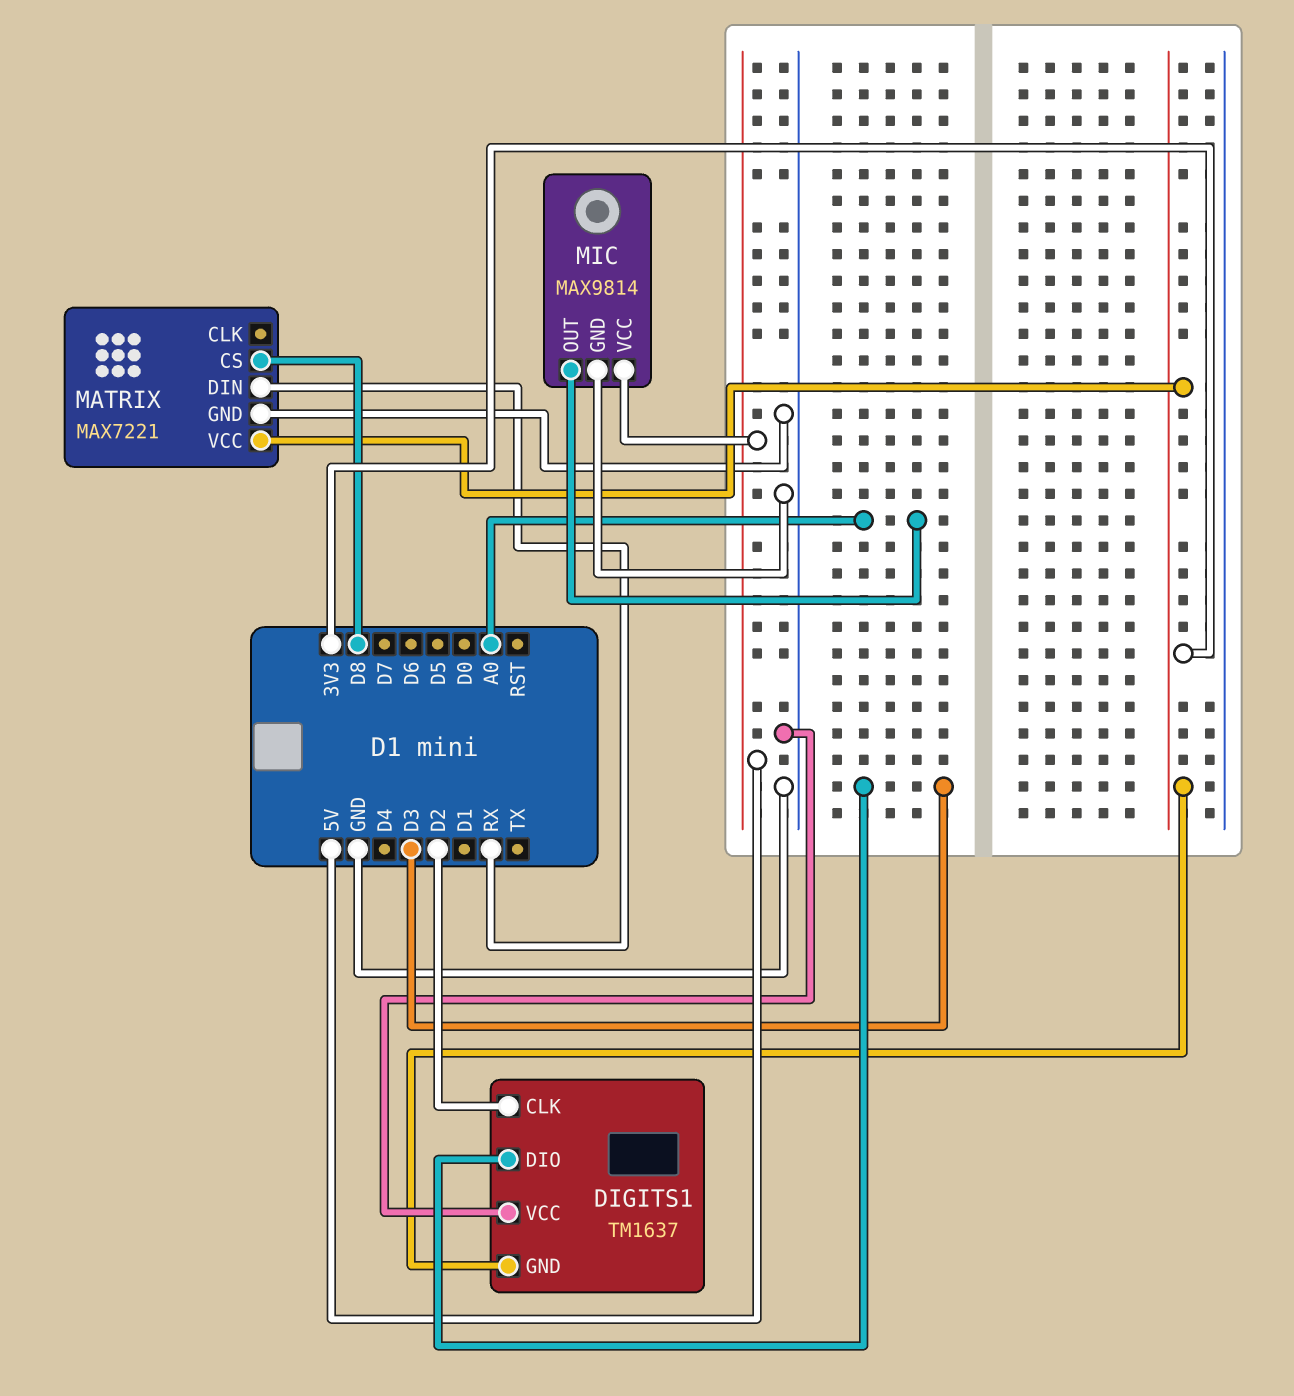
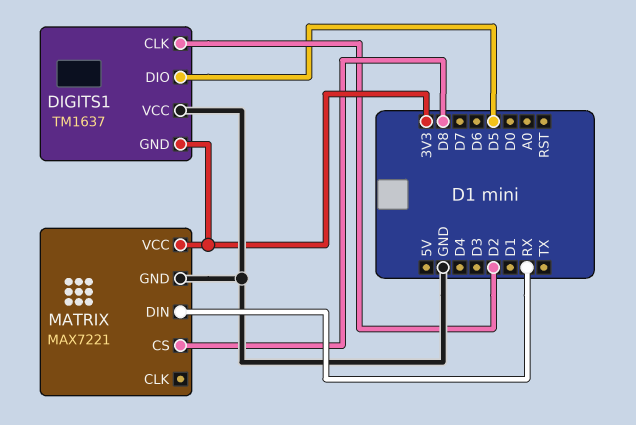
DIGITS1 pin DIO: D3 -> D5
MIC: MAX9814 -> none
MIC pin GND: GND -> none
MIC pin OUT: A0 -> none
MIC pin VCC: 5V -> none

